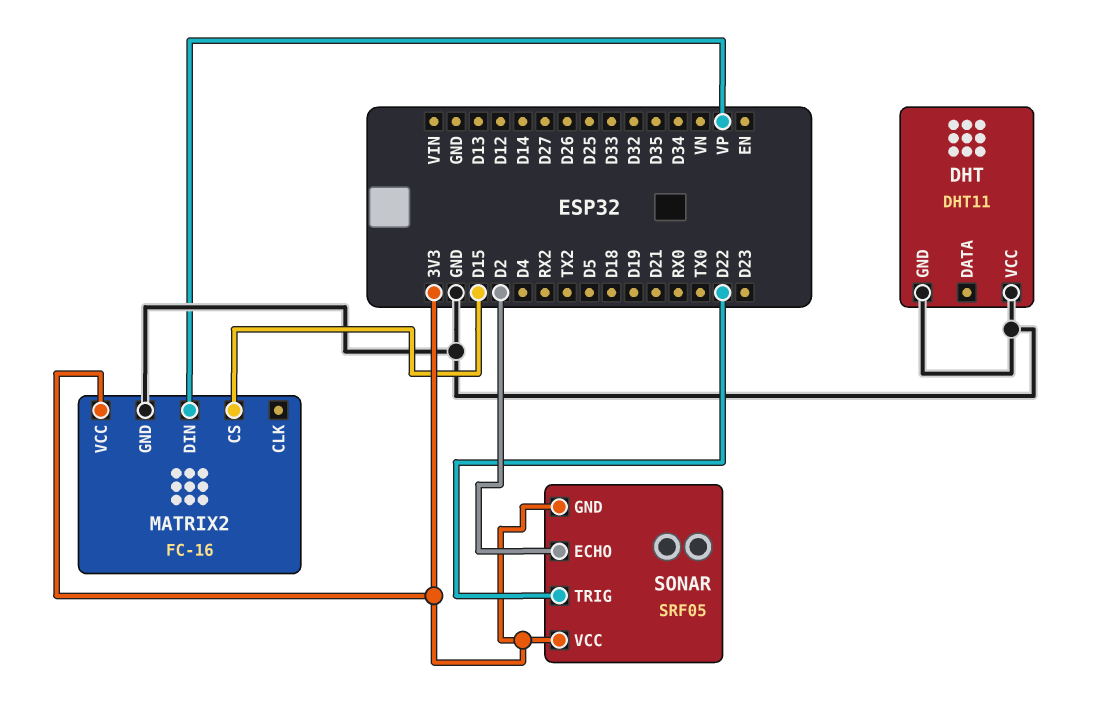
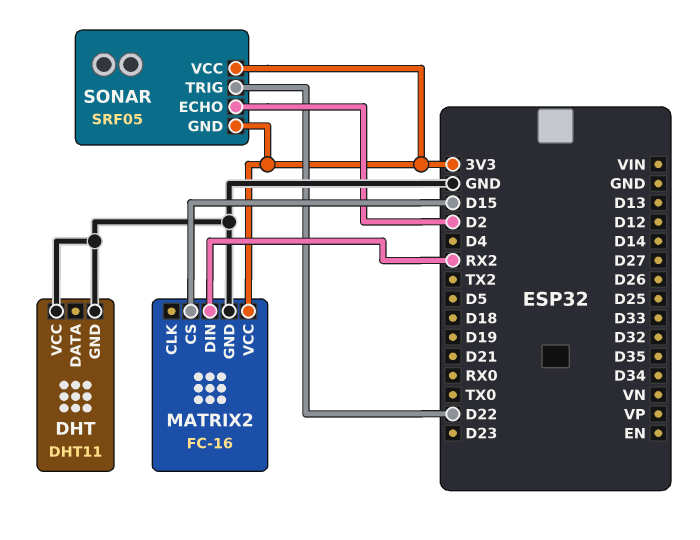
MATRIX2 pin DIN: VP -> RX2

